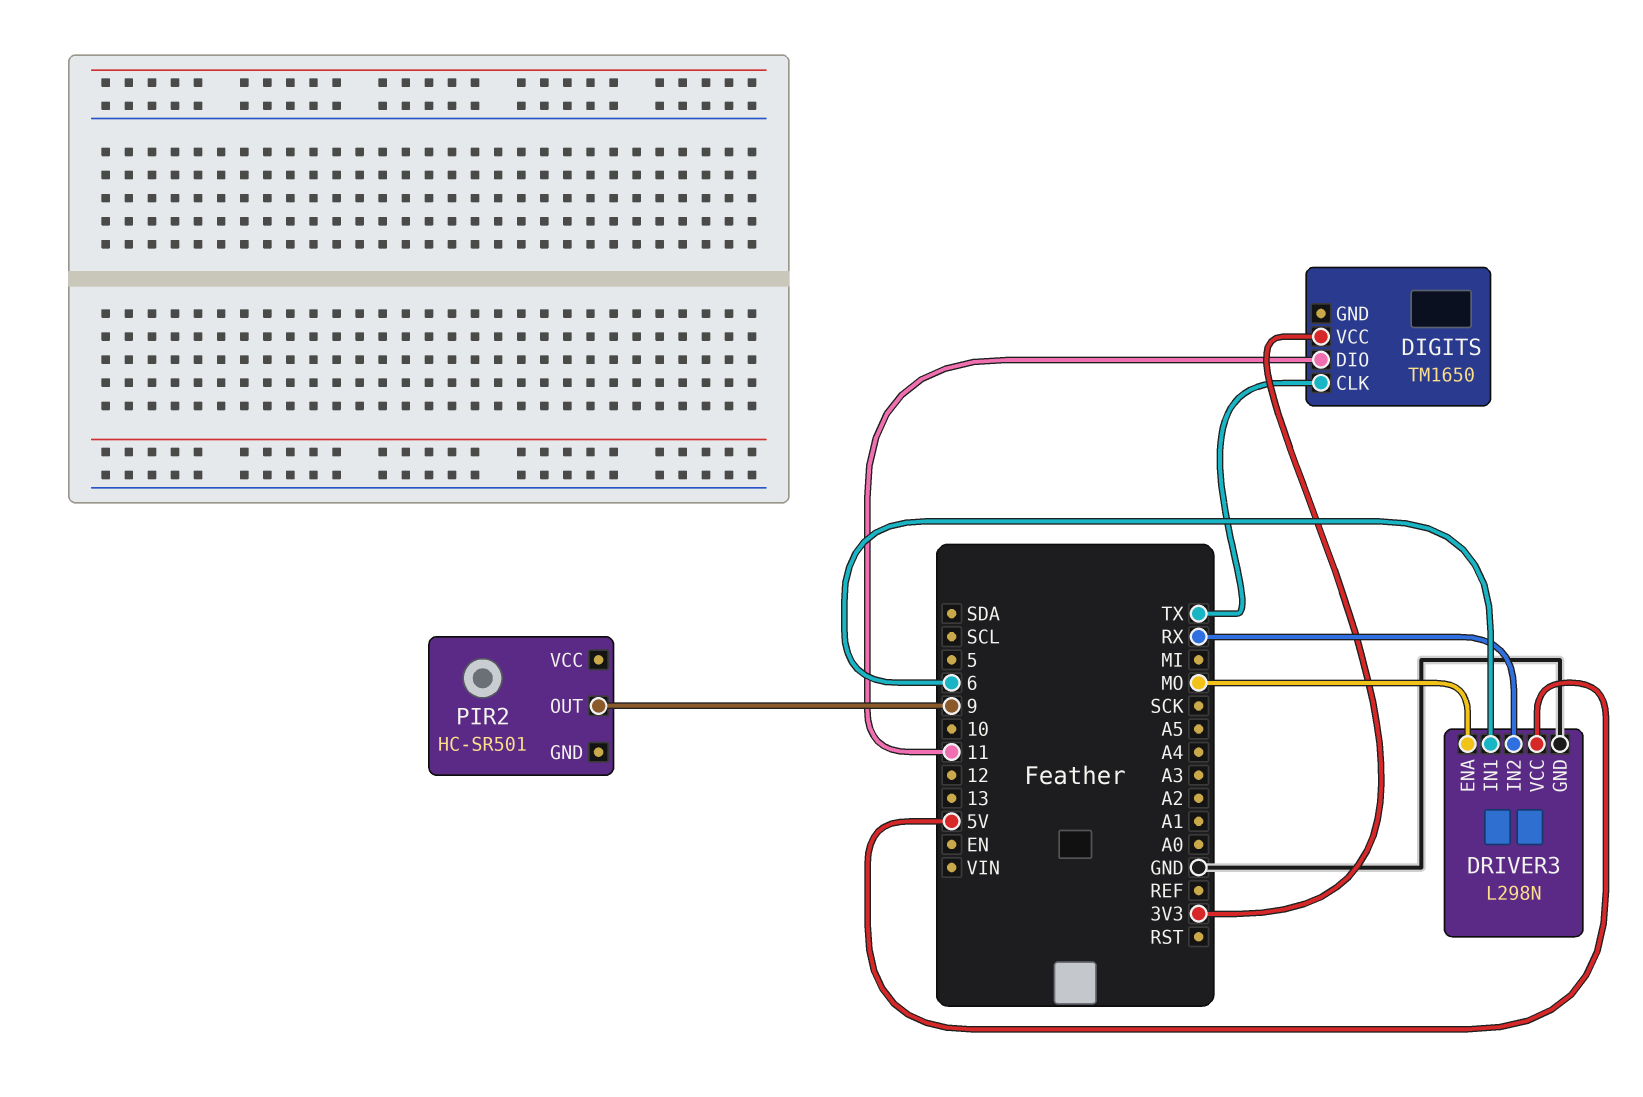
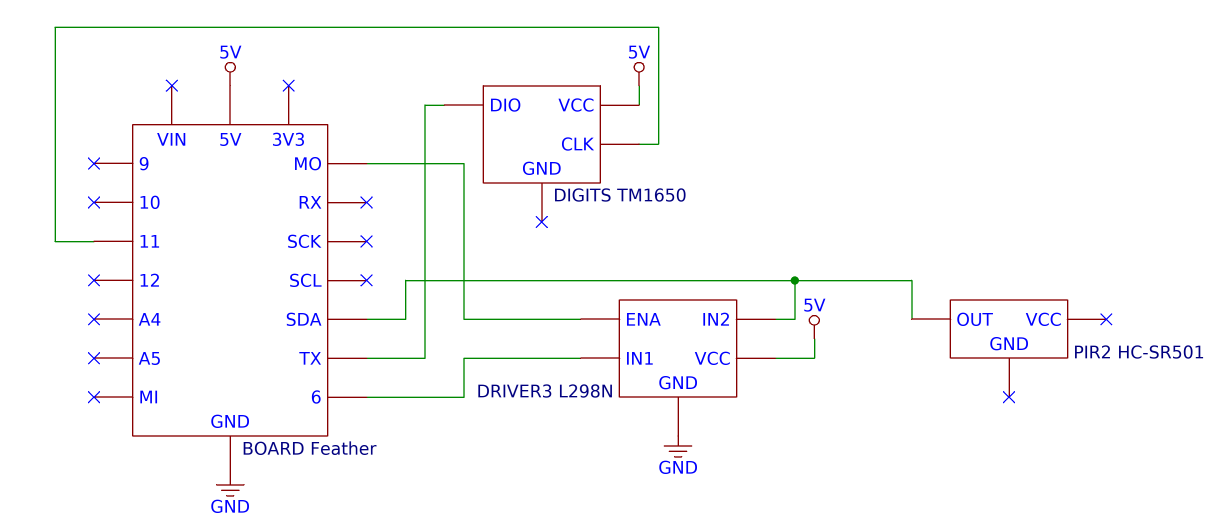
DIGITS pin CLK: TX -> 11
DIGITS pin DIO: 11 -> TX
DIGITS pin VCC: 3V3 -> 5V
DRIVER3 pin IN2: RX -> SDA
PIR2 pin OUT: 9 -> SDA

